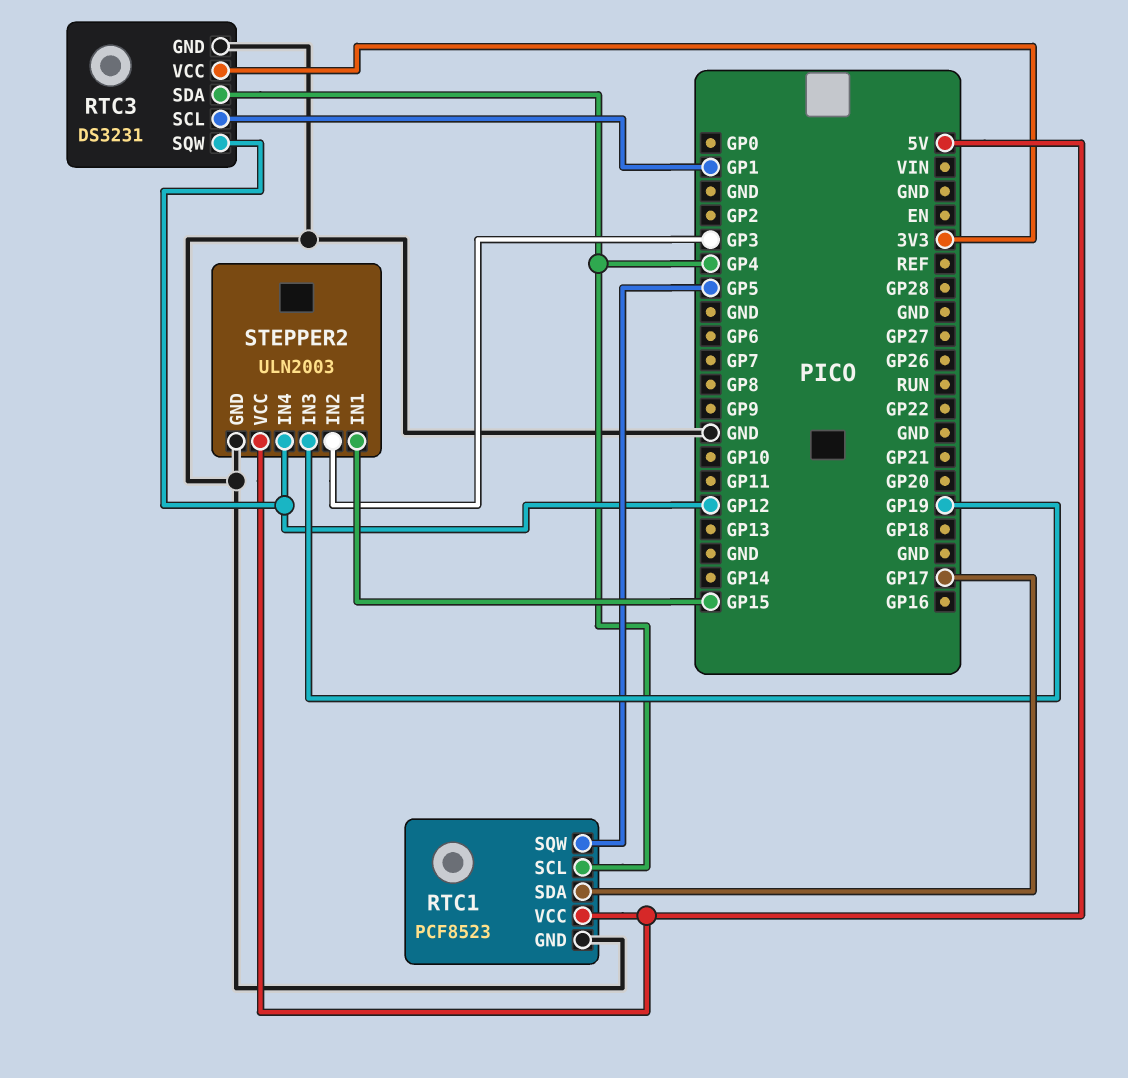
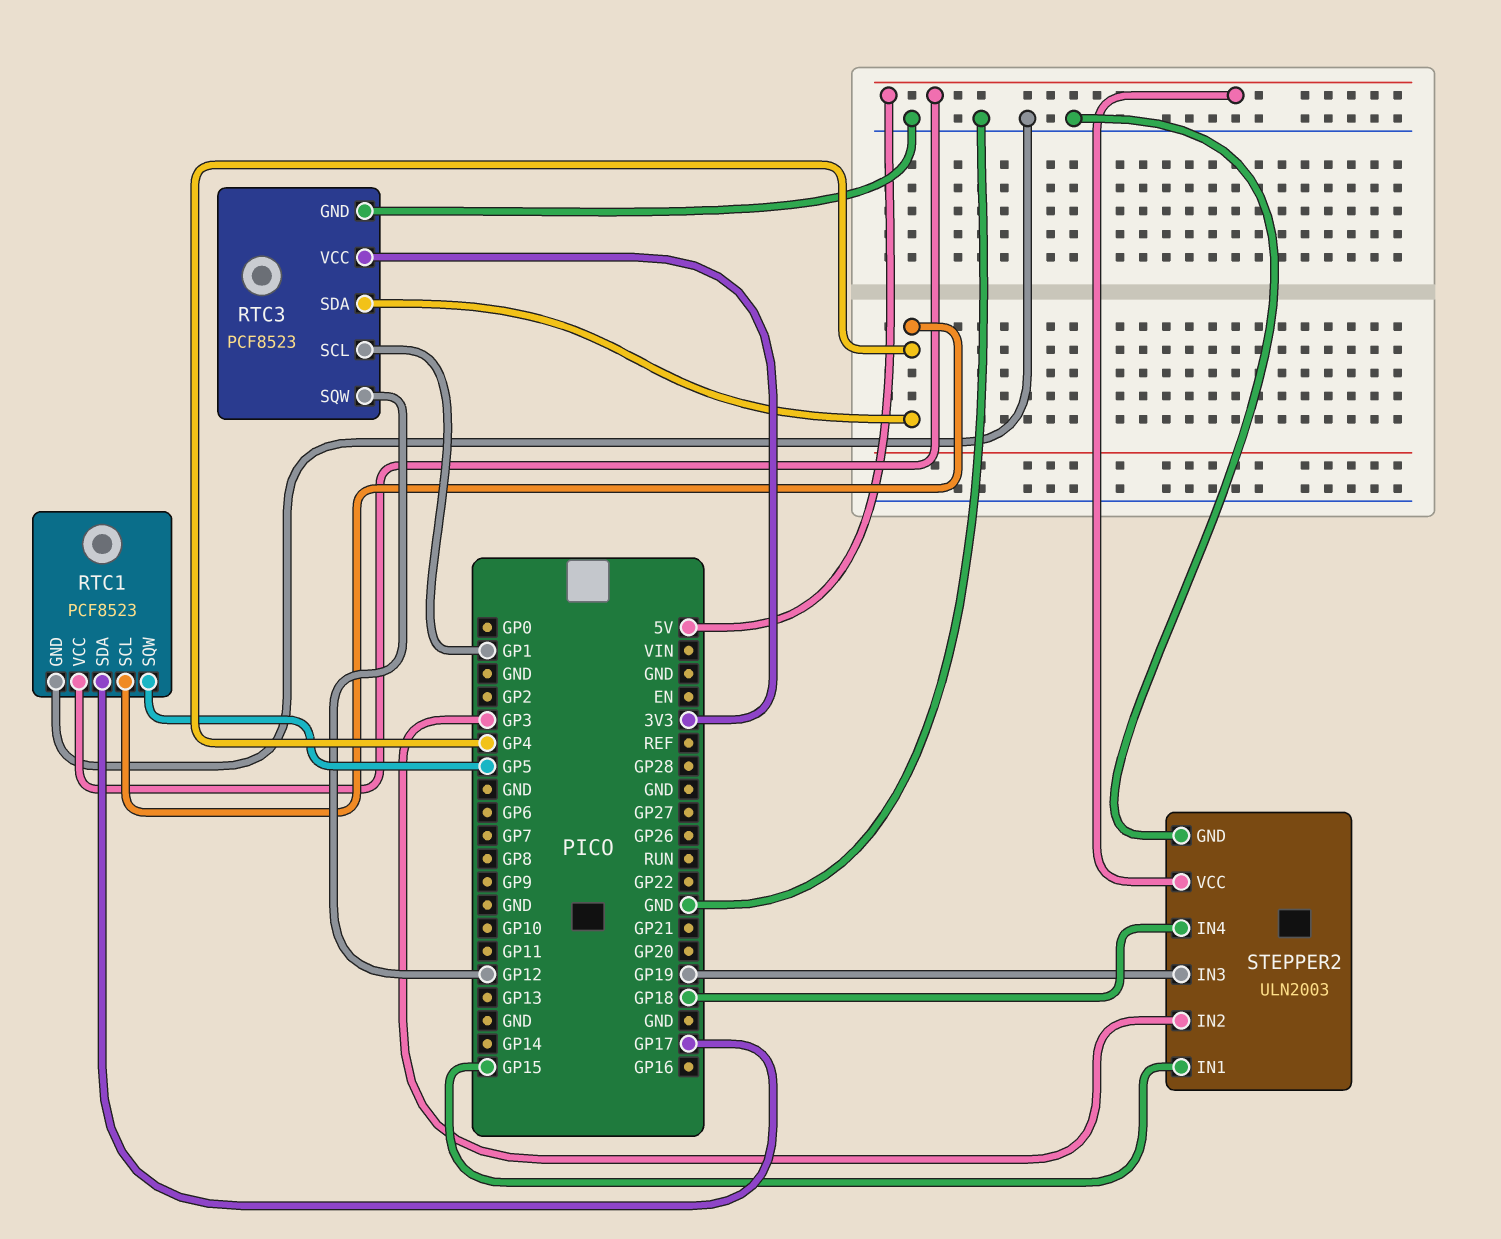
RTC3: DS3231 -> PCF8523
STEPPER2 pin IN4: GP12 -> GP18

